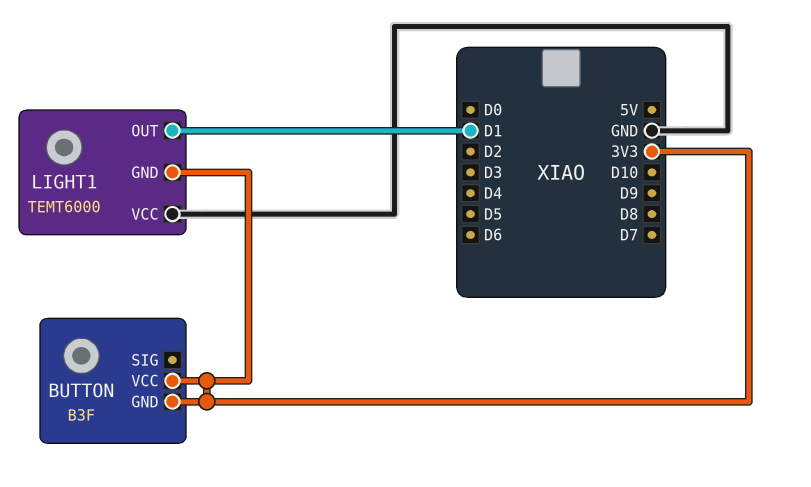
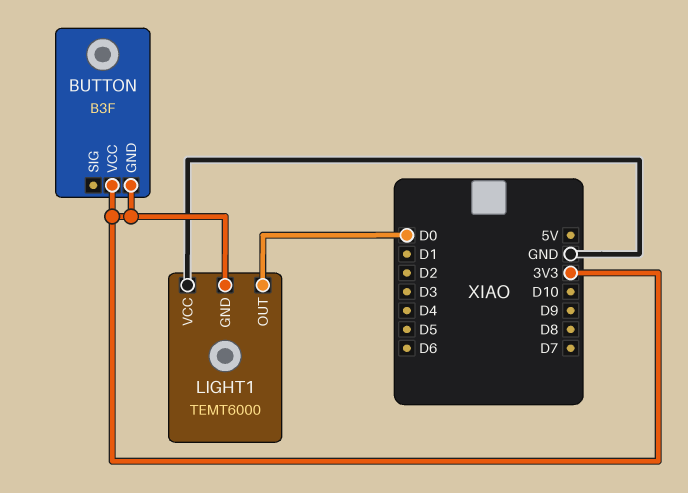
LIGHT1 pin OUT: D1 -> D0

